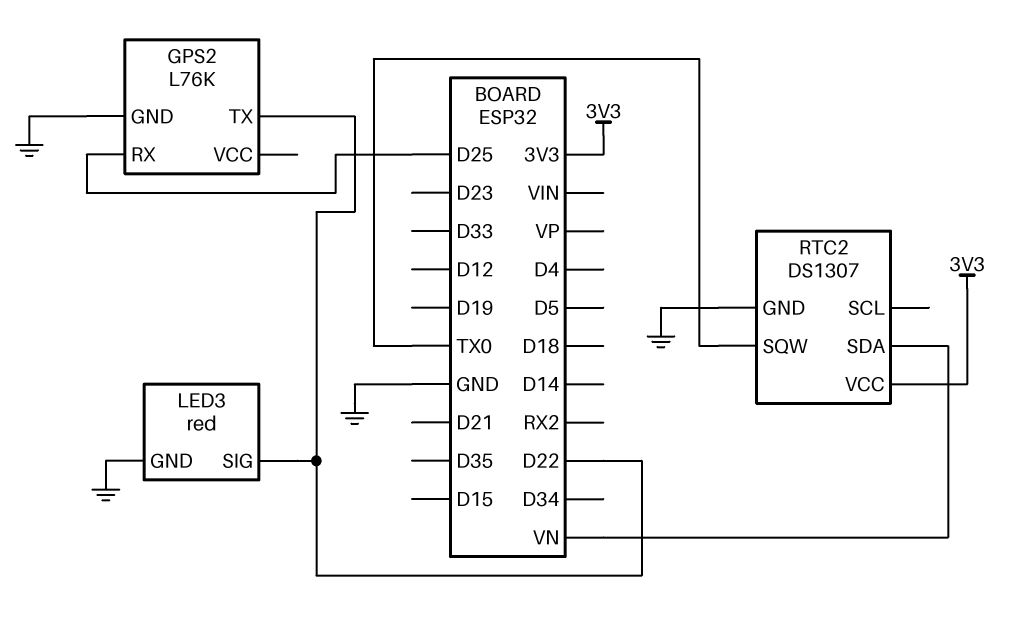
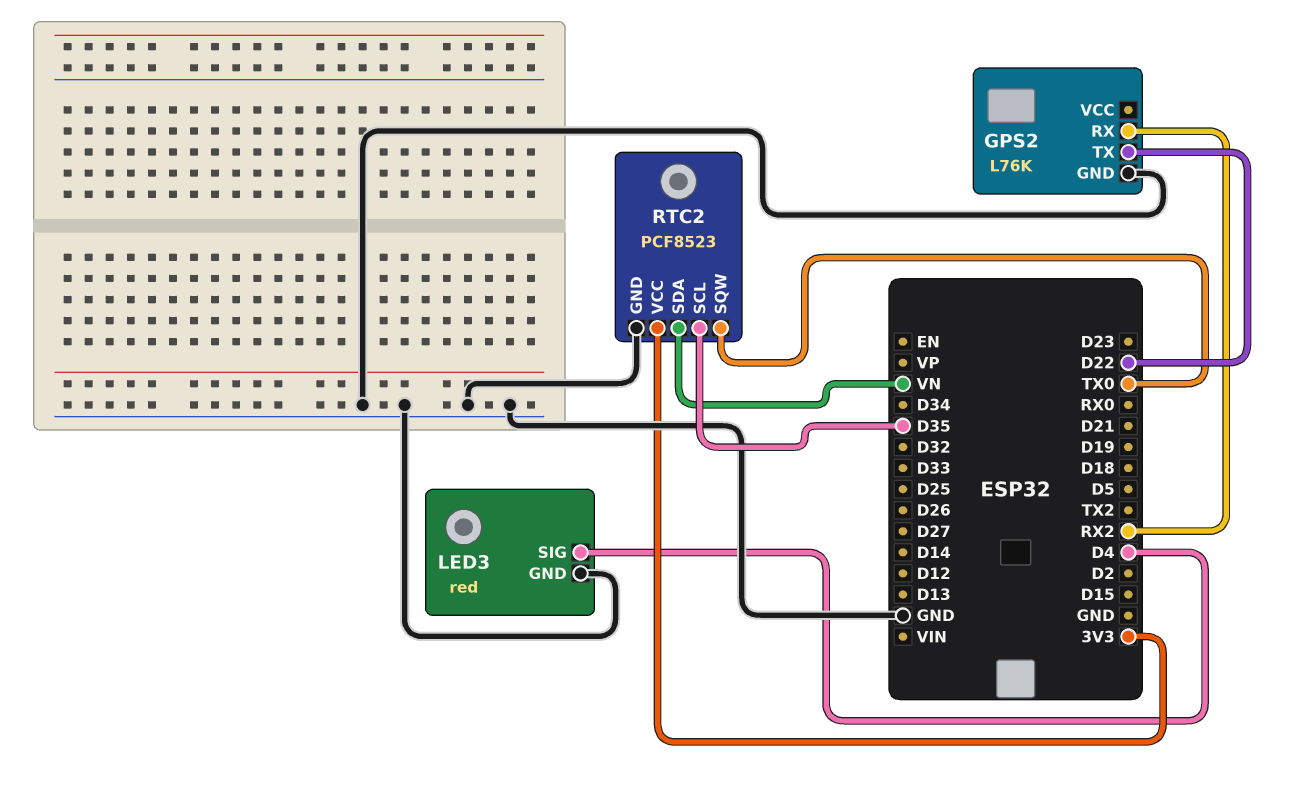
GPS2 pin RX: D25 -> RX2
LED3 pin SIG: D22 -> D4
RTC2: DS1307 -> PCF8523
RTC2 pin SCL: none -> D35

